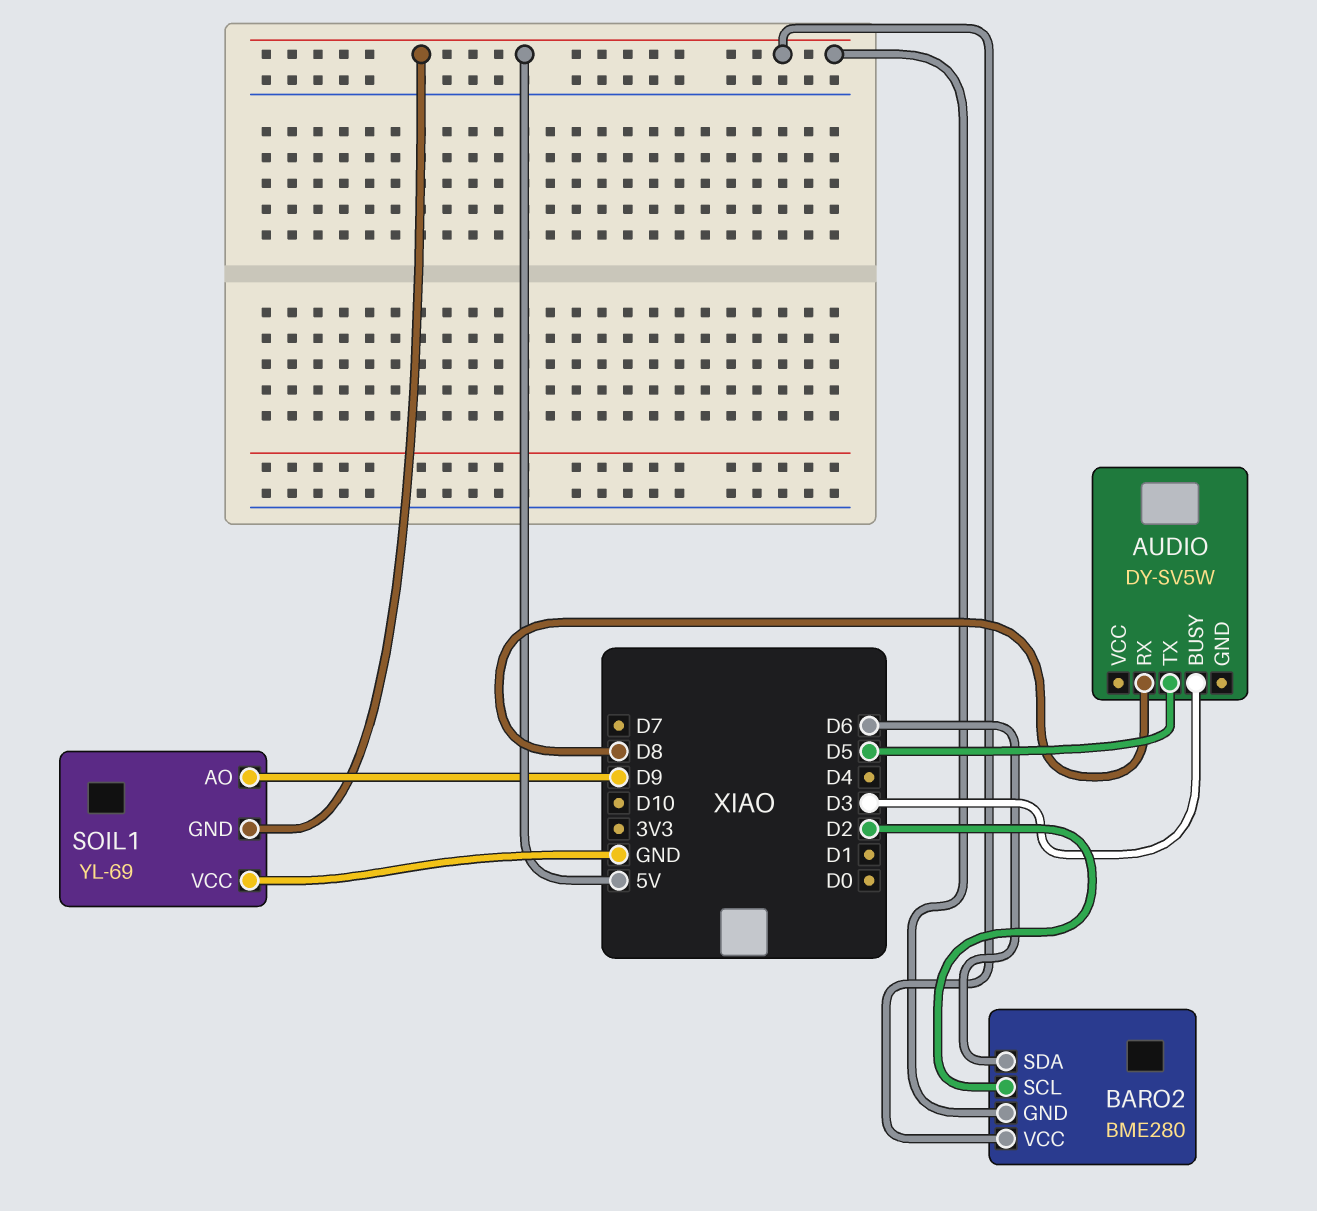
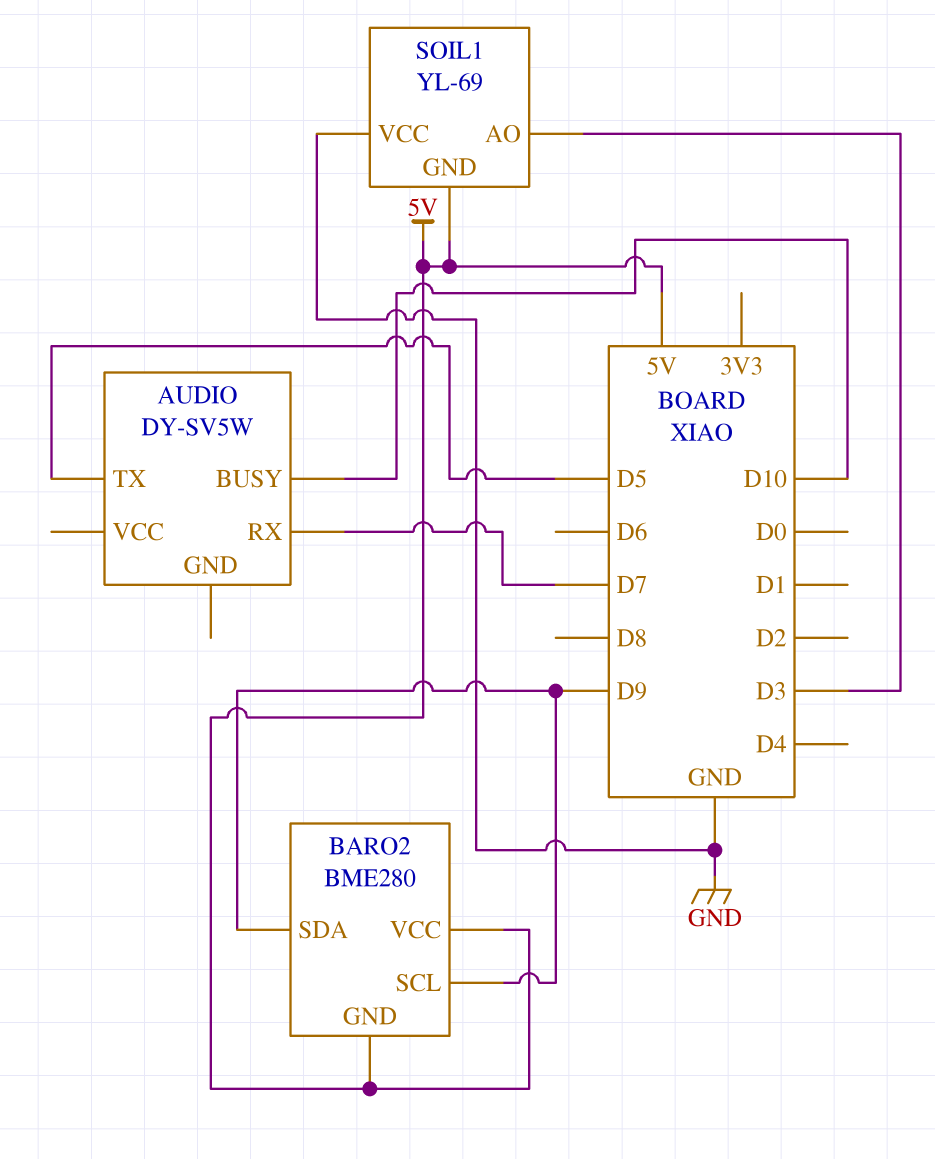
AUDIO pin BUSY: D3 -> D10
AUDIO pin RX: D8 -> D7
BARO2 pin SCL: D2 -> D9
BARO2 pin SDA: D6 -> D9
SOIL1 pin AO: D9 -> D3

